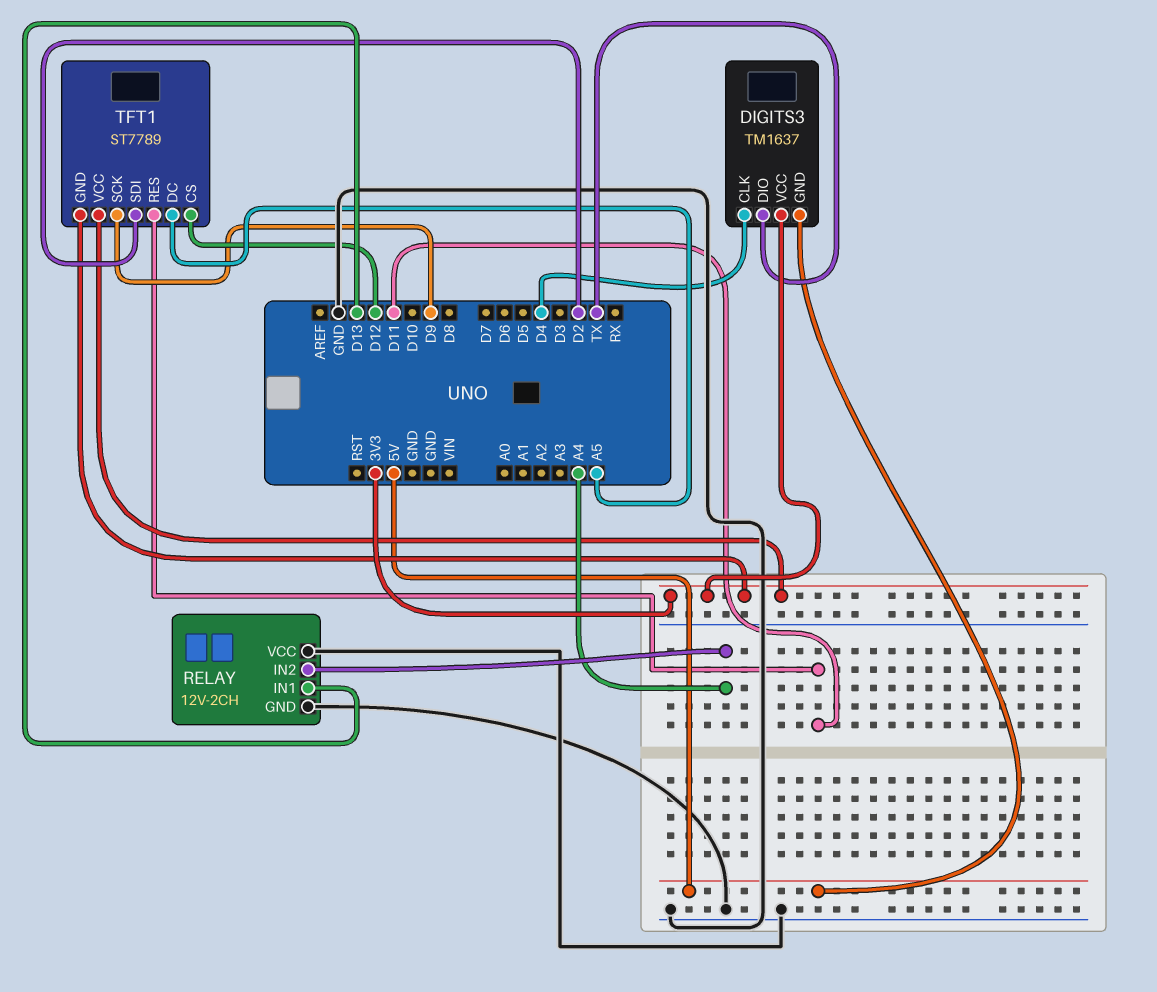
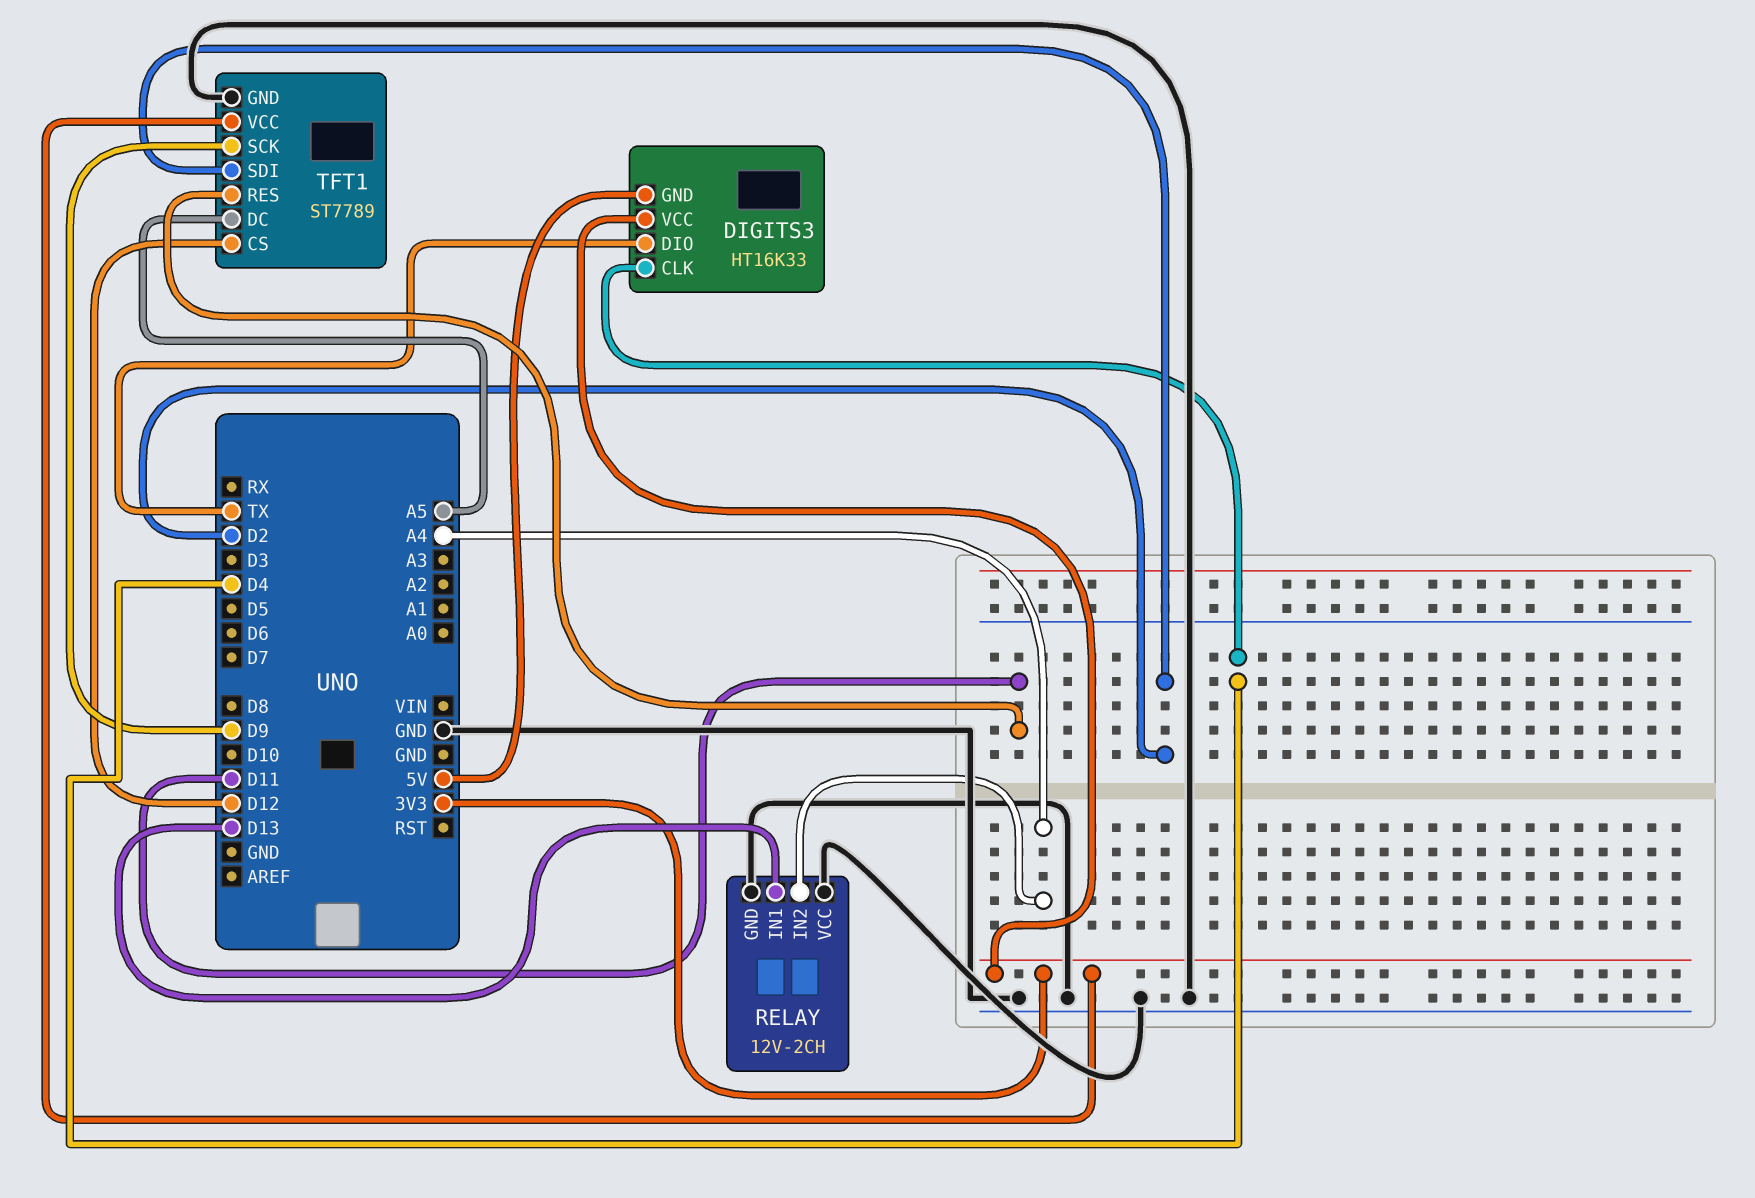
DIGITS3: TM1637 -> HT16K33
TFT1 pin GND: 3V3 -> GND

